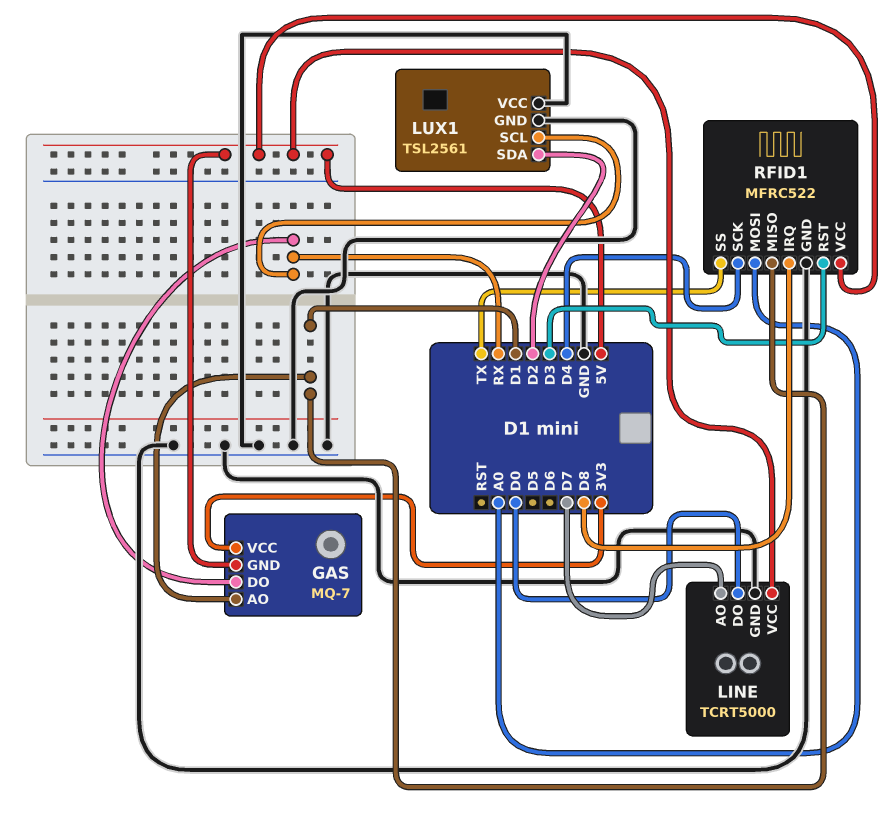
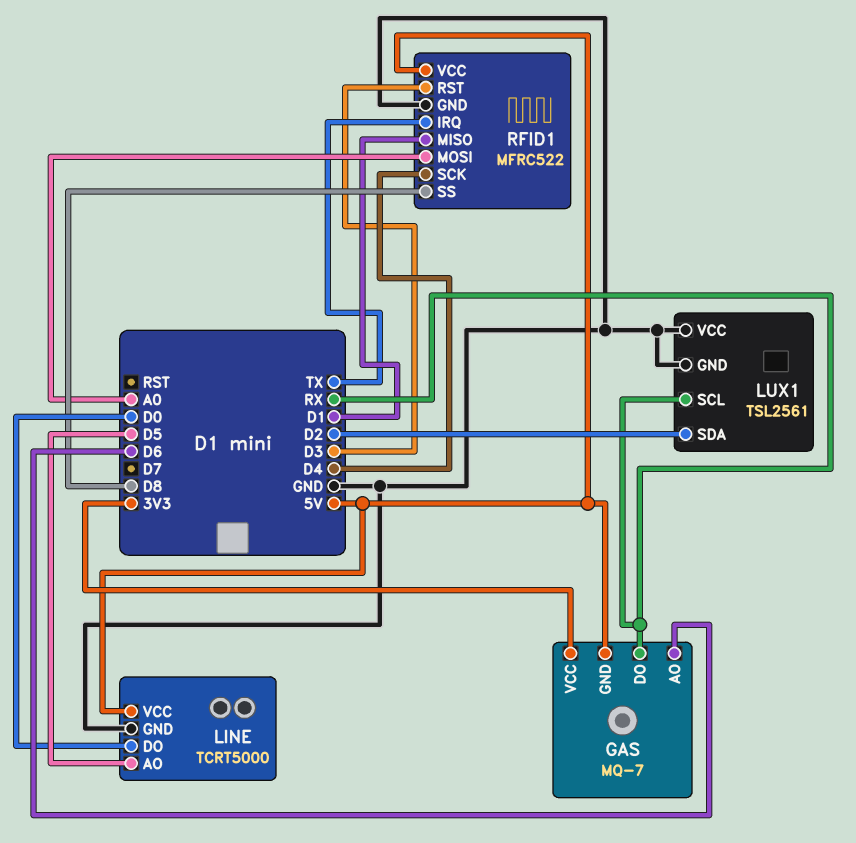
GAS pin AO: D1 -> D6
LINE pin AO: D7 -> D5
RFID1 pin IRQ: D8 -> TX
RFID1 pin SS: TX -> D8

